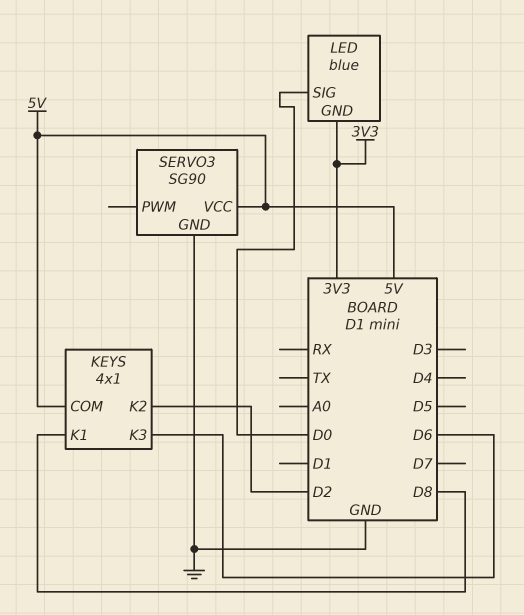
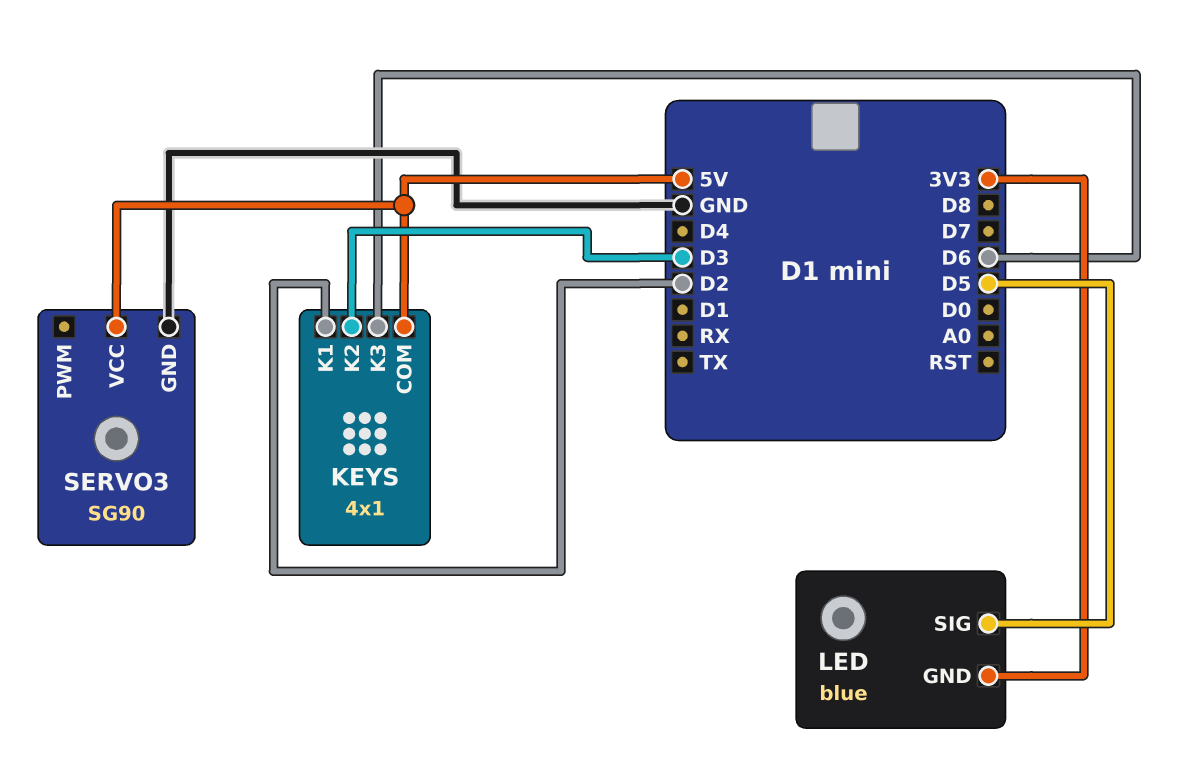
KEYS pin K1: D8 -> D2
KEYS pin K2: D2 -> D3
LED pin SIG: D0 -> D5

